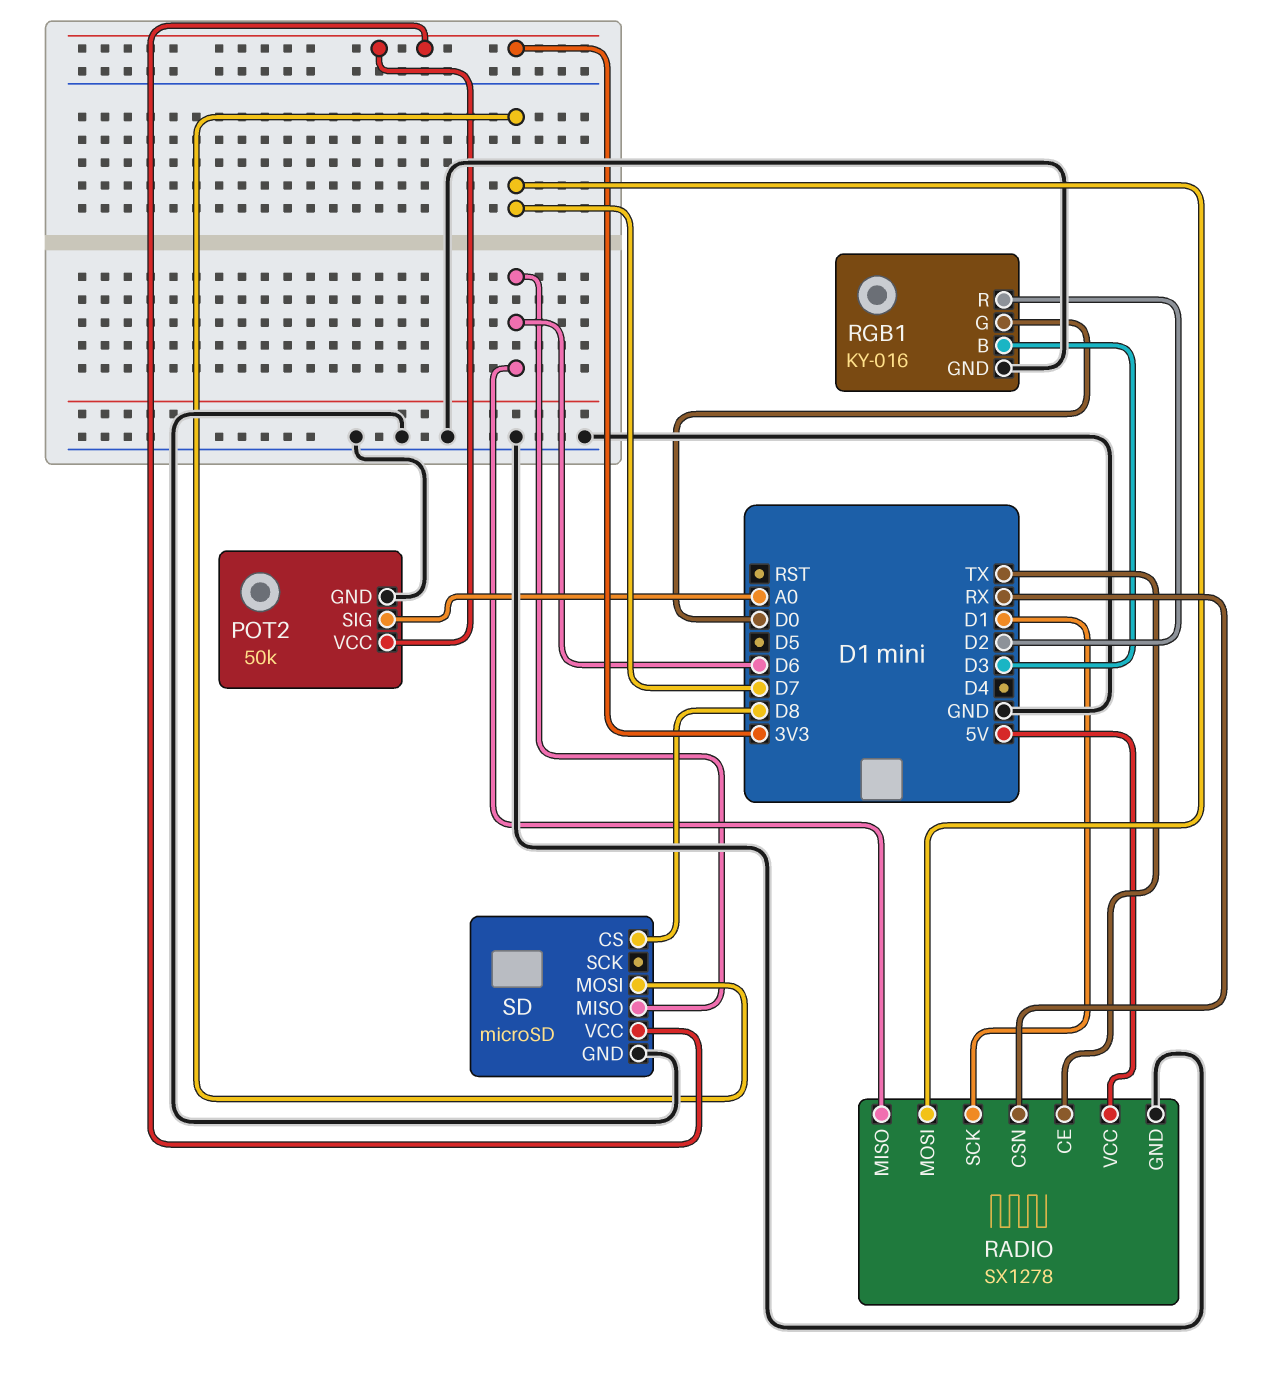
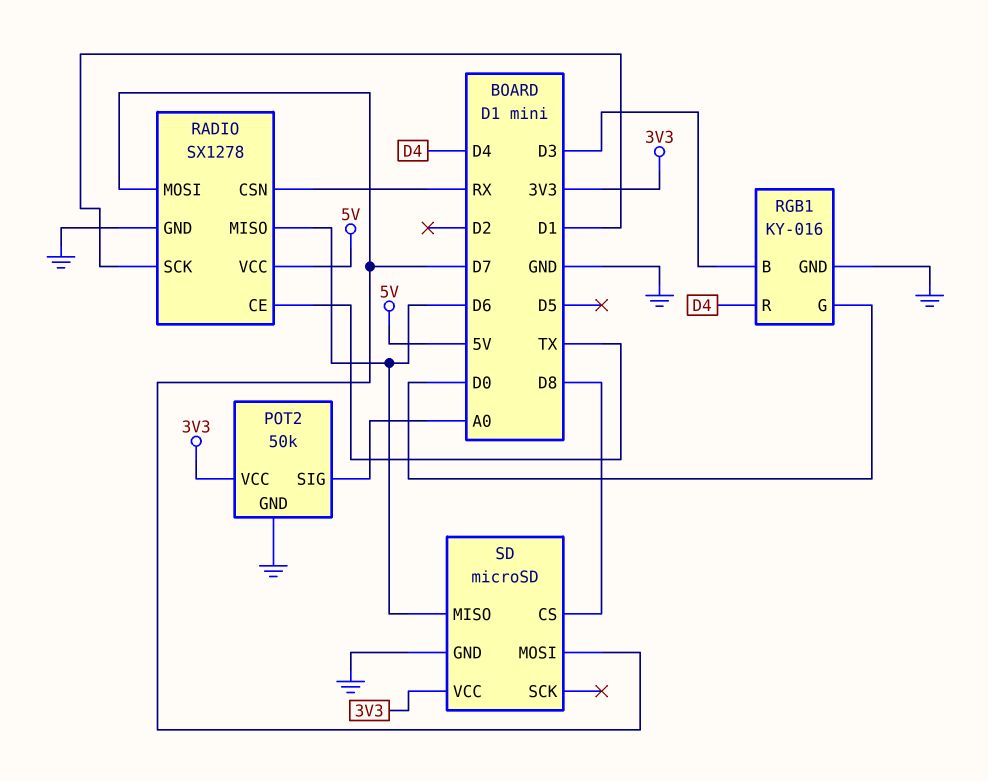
RGB1 pin R: D2 -> D4

